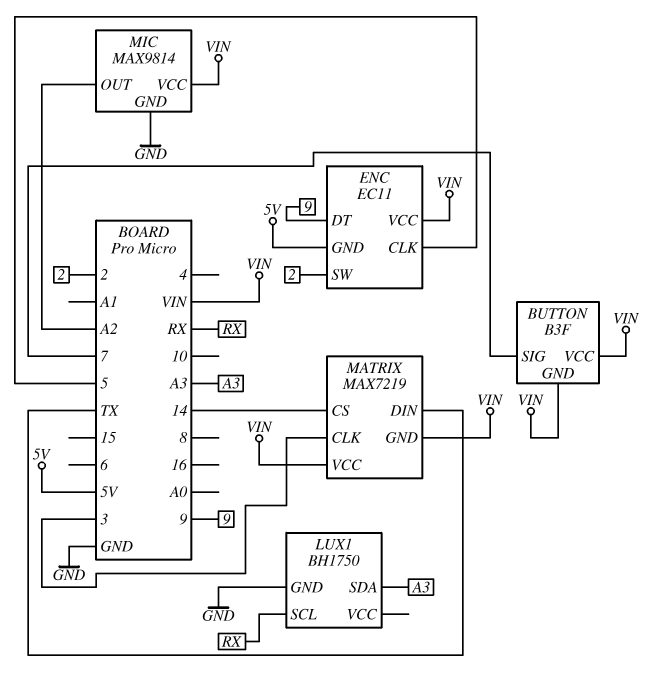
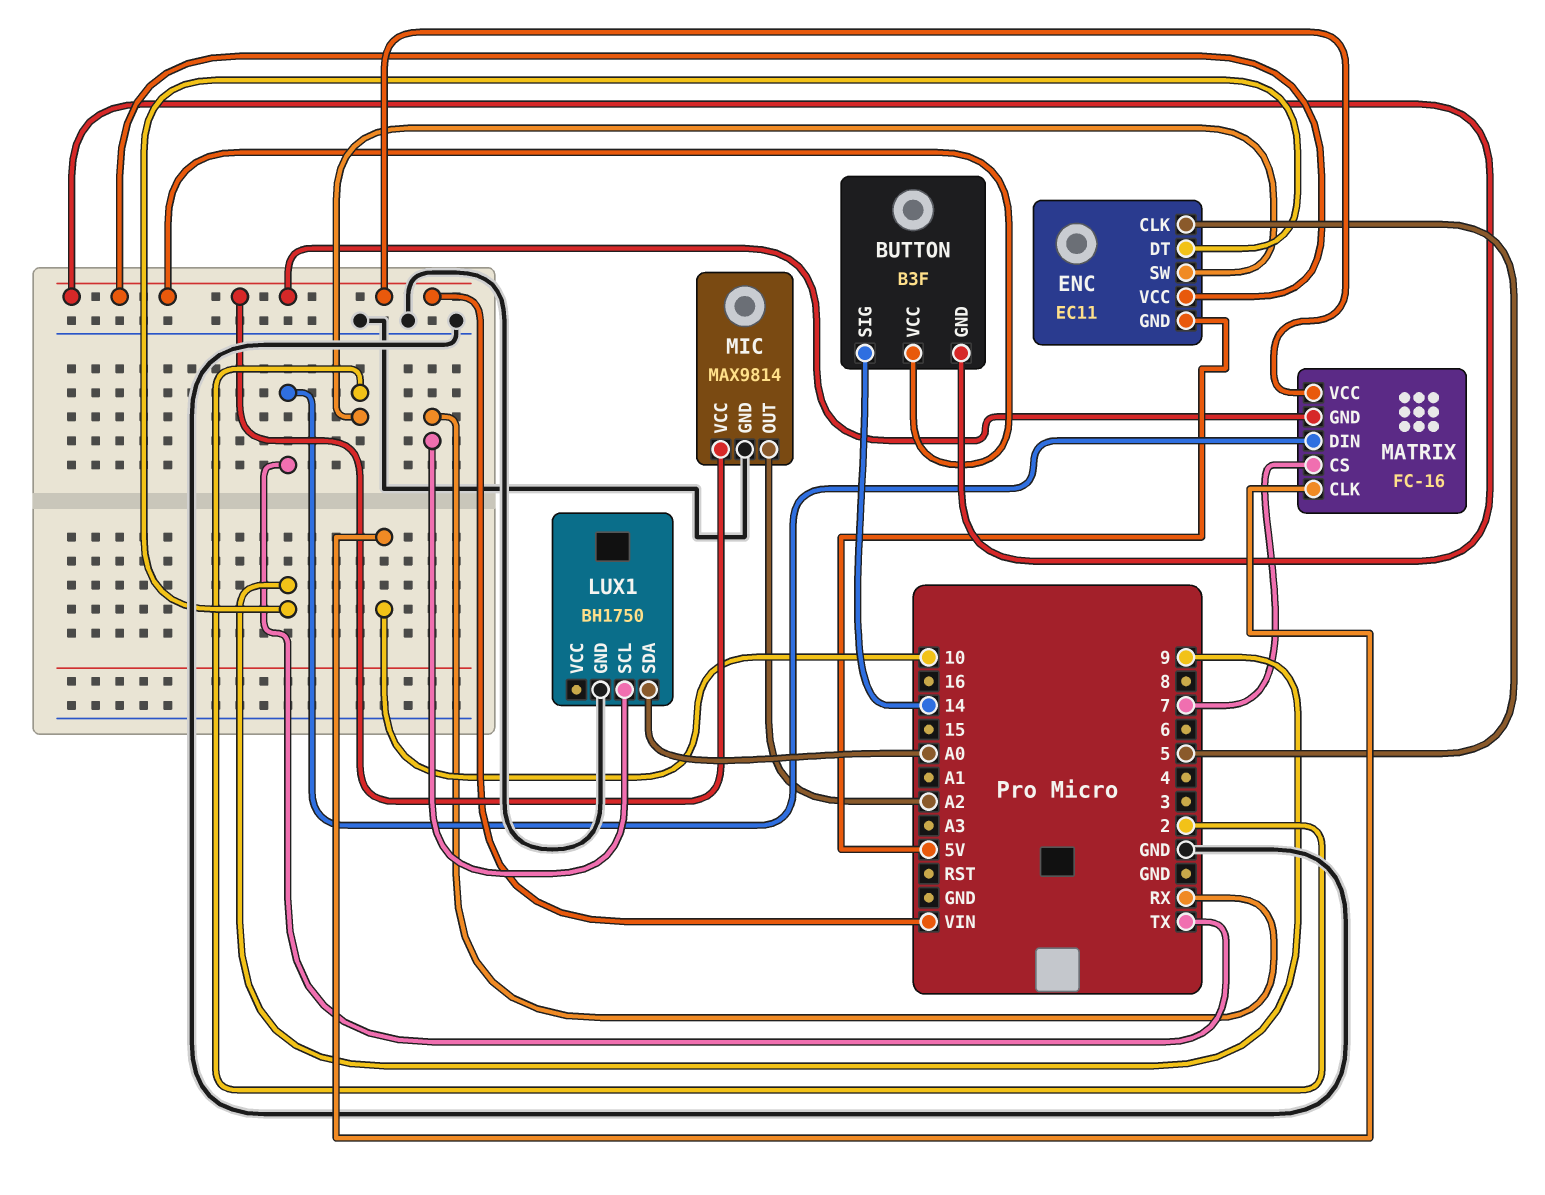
BUTTON pin SIG: 7 -> 14
LUX1 pin SDA: A3 -> A0
MATRIX: MAX7219 -> FC-16
MATRIX pin CLK: 3 -> 10
MATRIX pin CS: 14 -> 7

